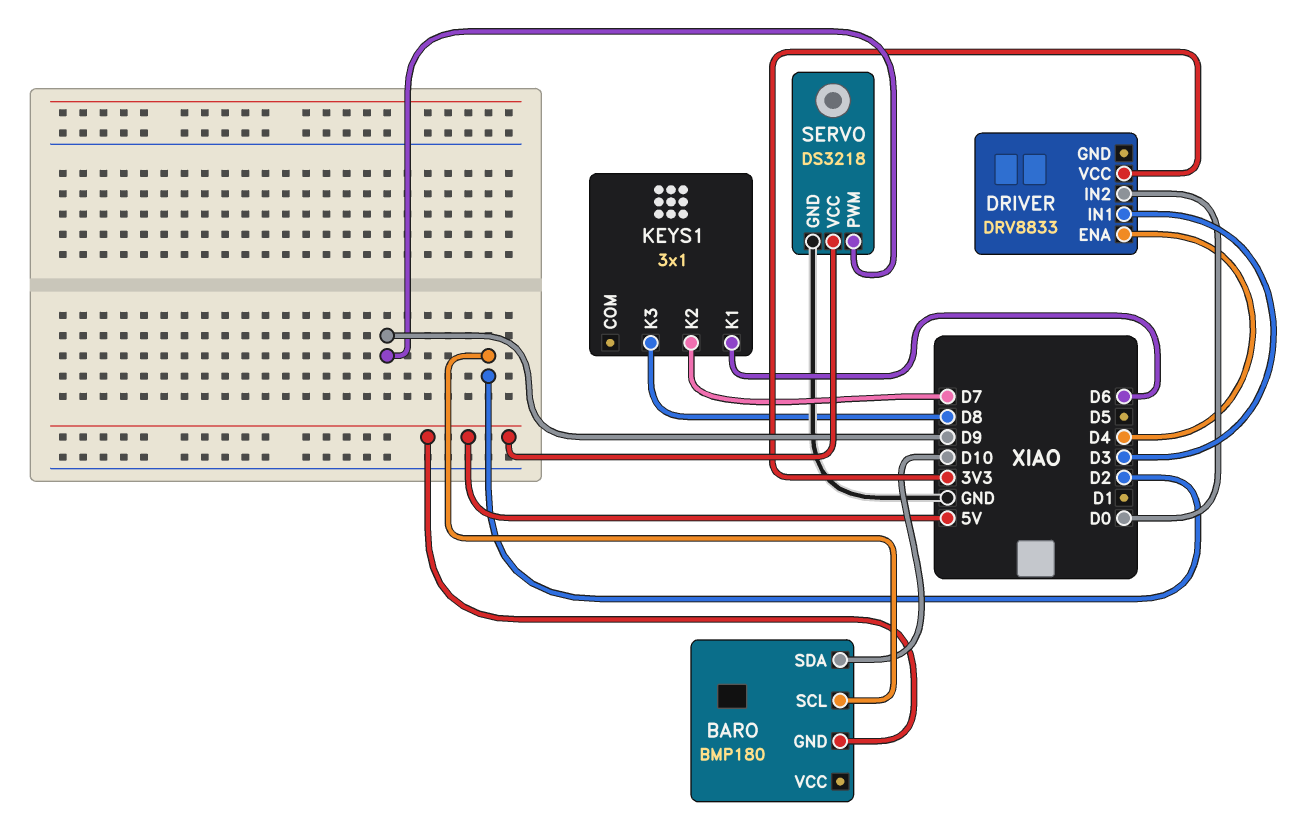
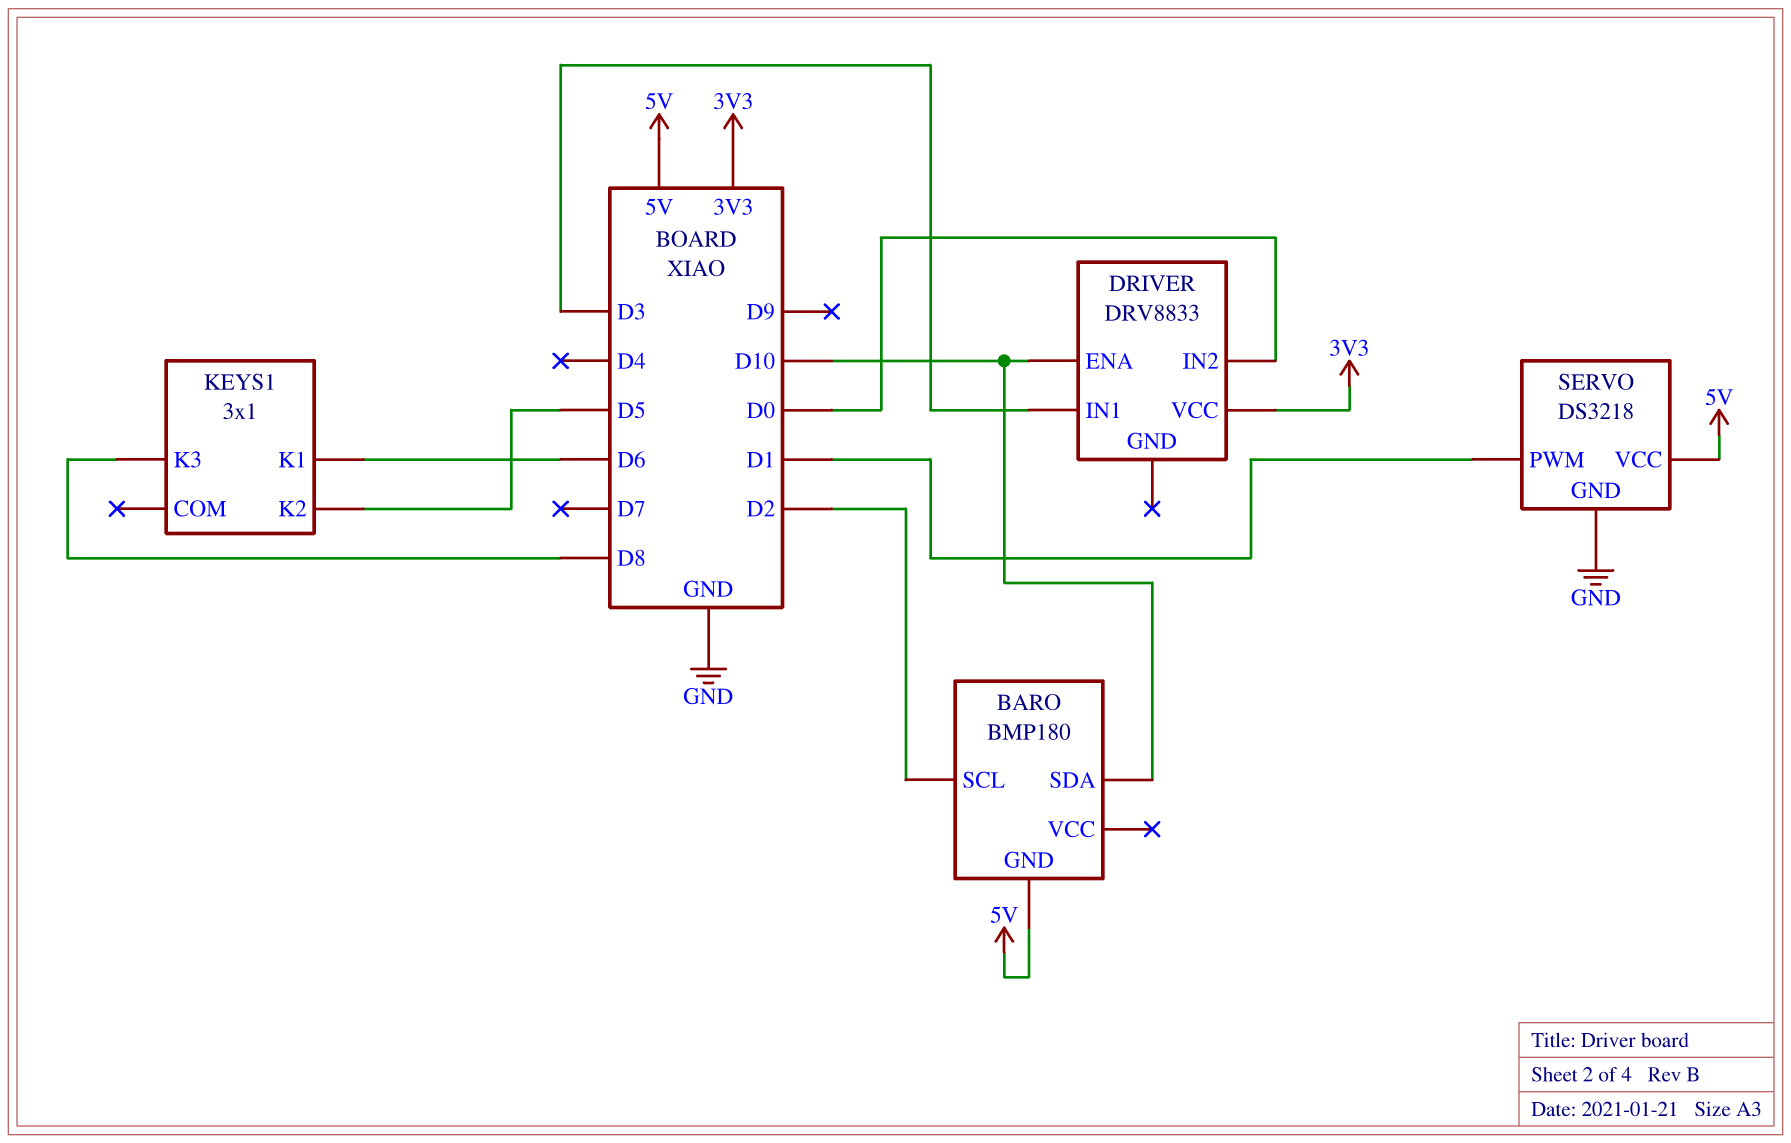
DRIVER pin ENA: D4 -> D10
KEYS1 pin K2: D7 -> D5
SERVO pin PWM: D9 -> D1

